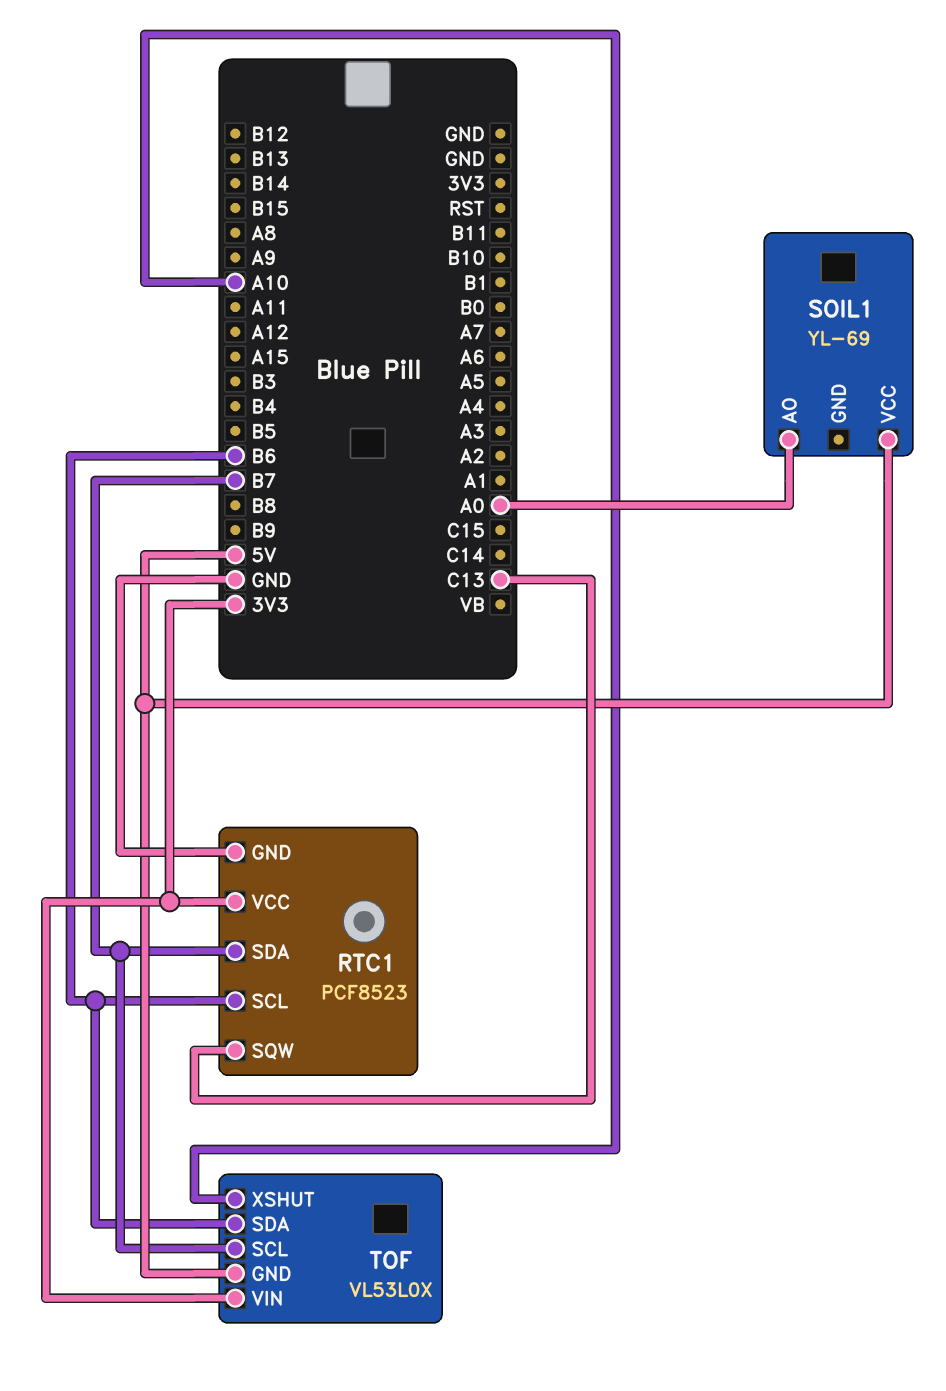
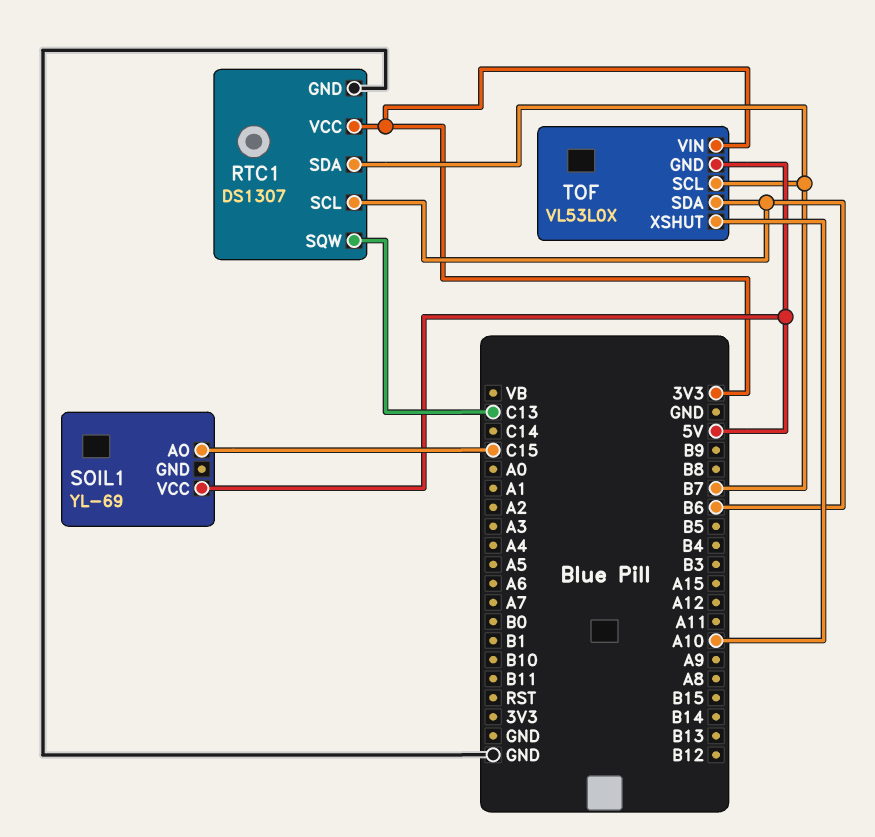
RTC1: PCF8523 -> DS1307
SOIL1 pin AO: A0 -> C15

